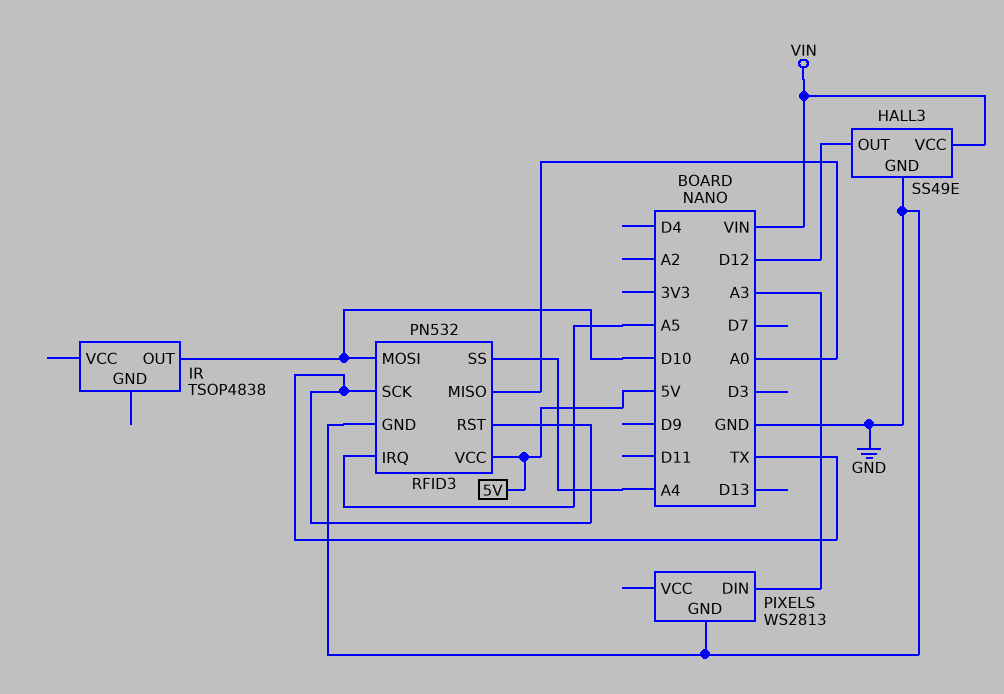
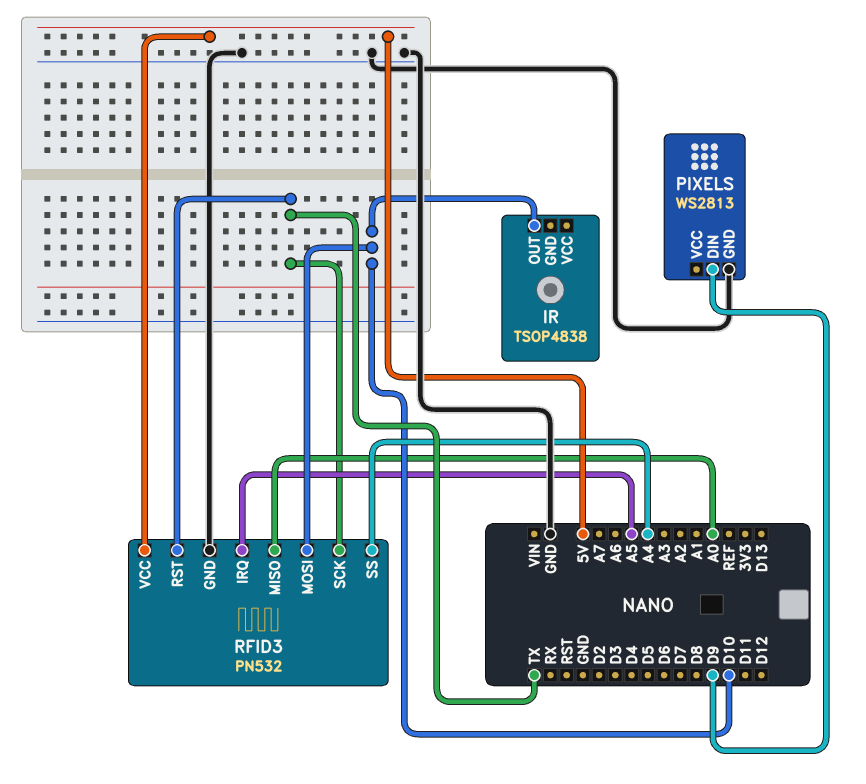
HALL3: SS49E -> none
HALL3 pin GND: GND -> none
HALL3 pin OUT: D12 -> none
HALL3 pin VCC: VIN -> none
PIXELS pin DIN: A3 -> D9

